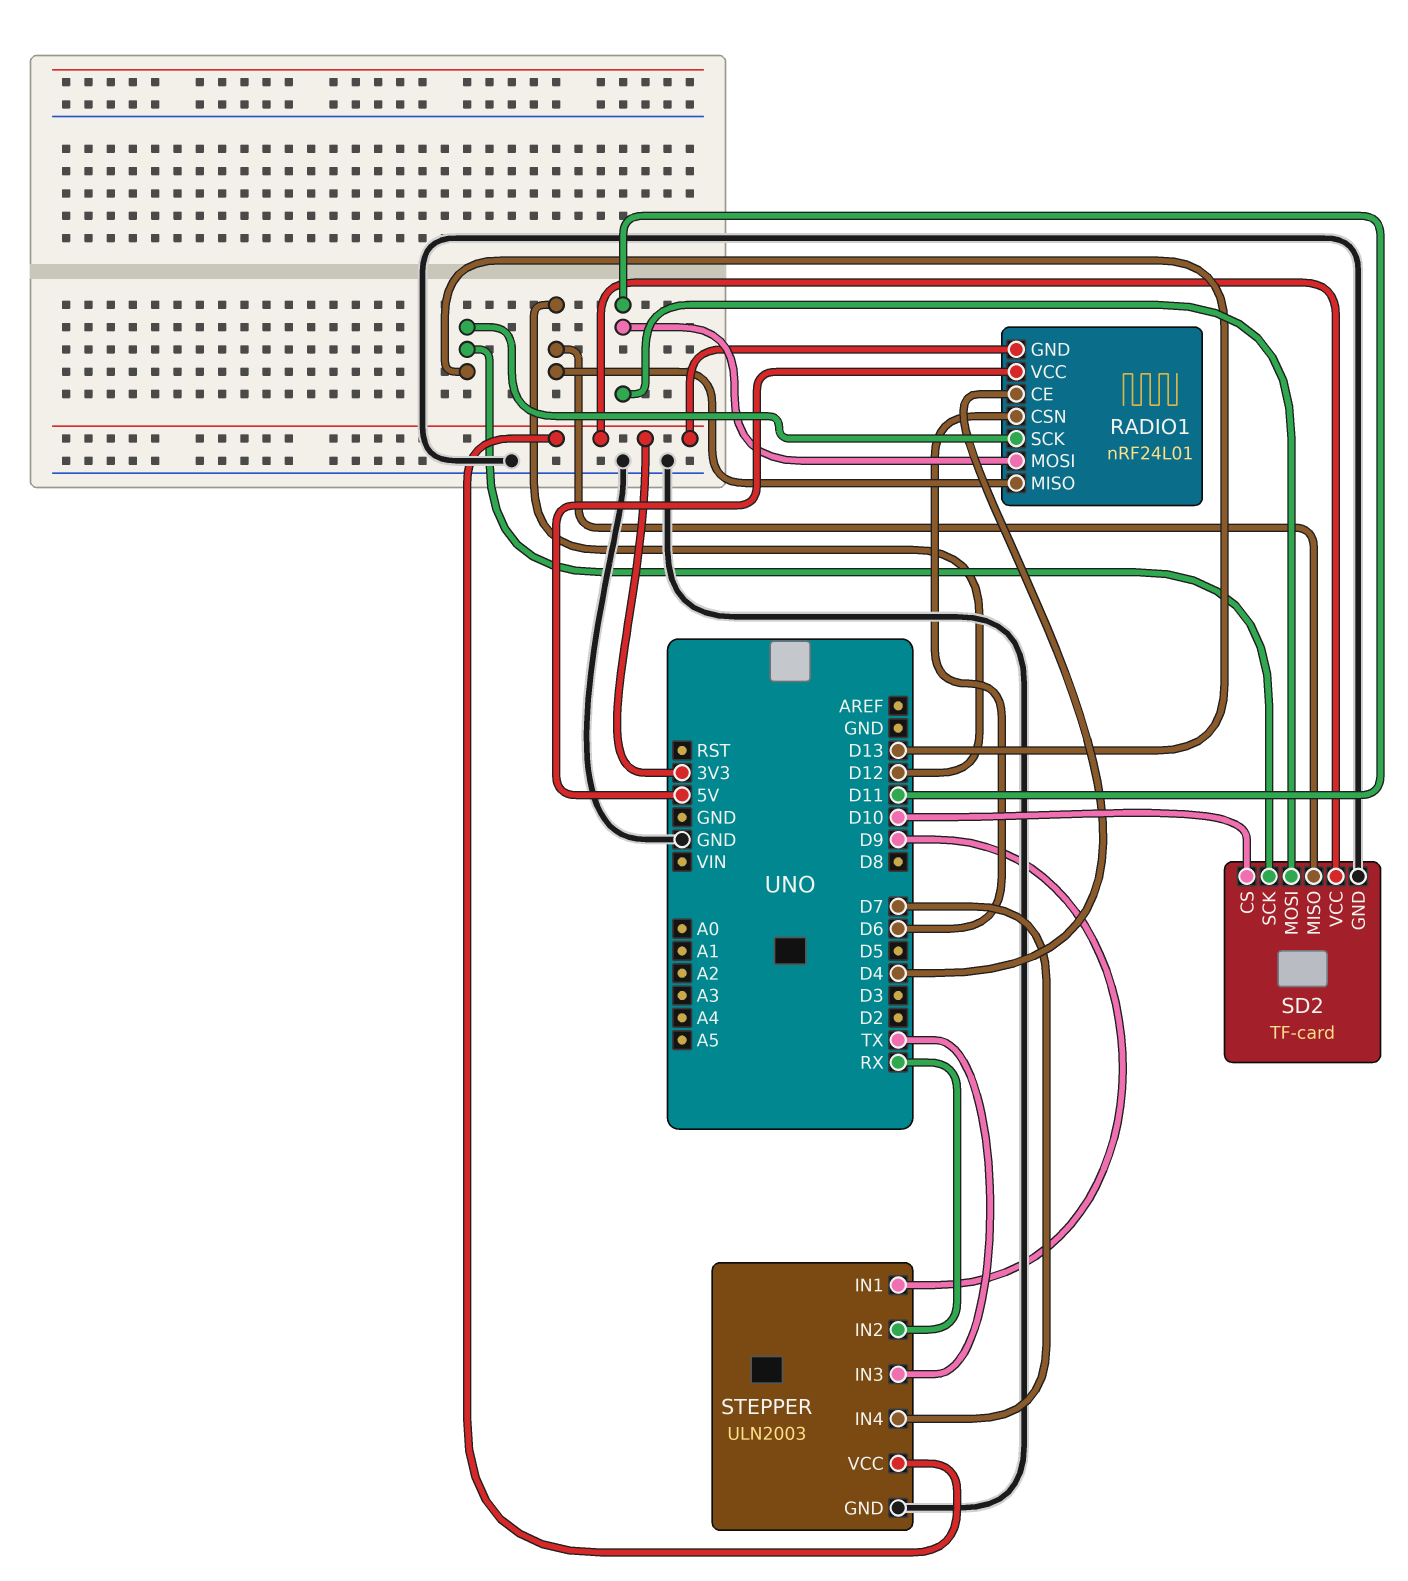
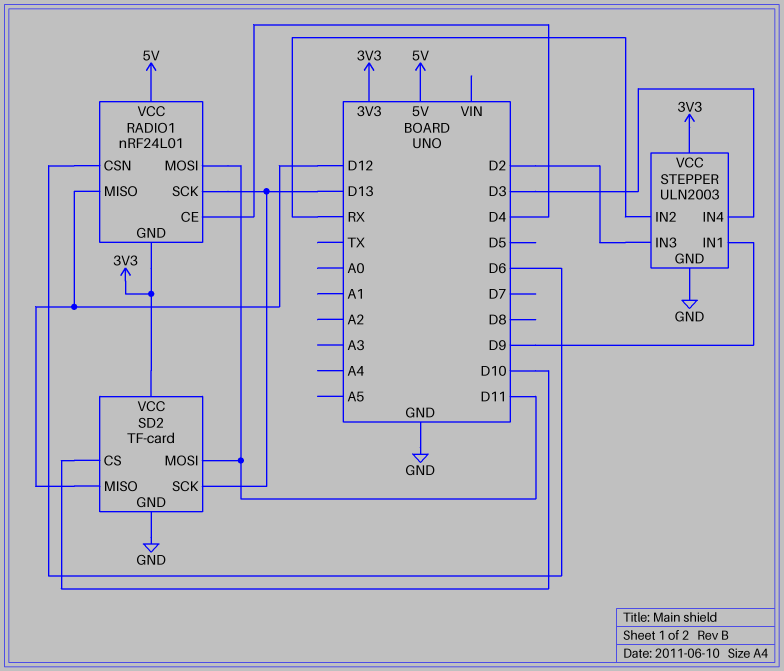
STEPPER pin IN3: TX -> D2
STEPPER pin IN4: D7 -> D3

